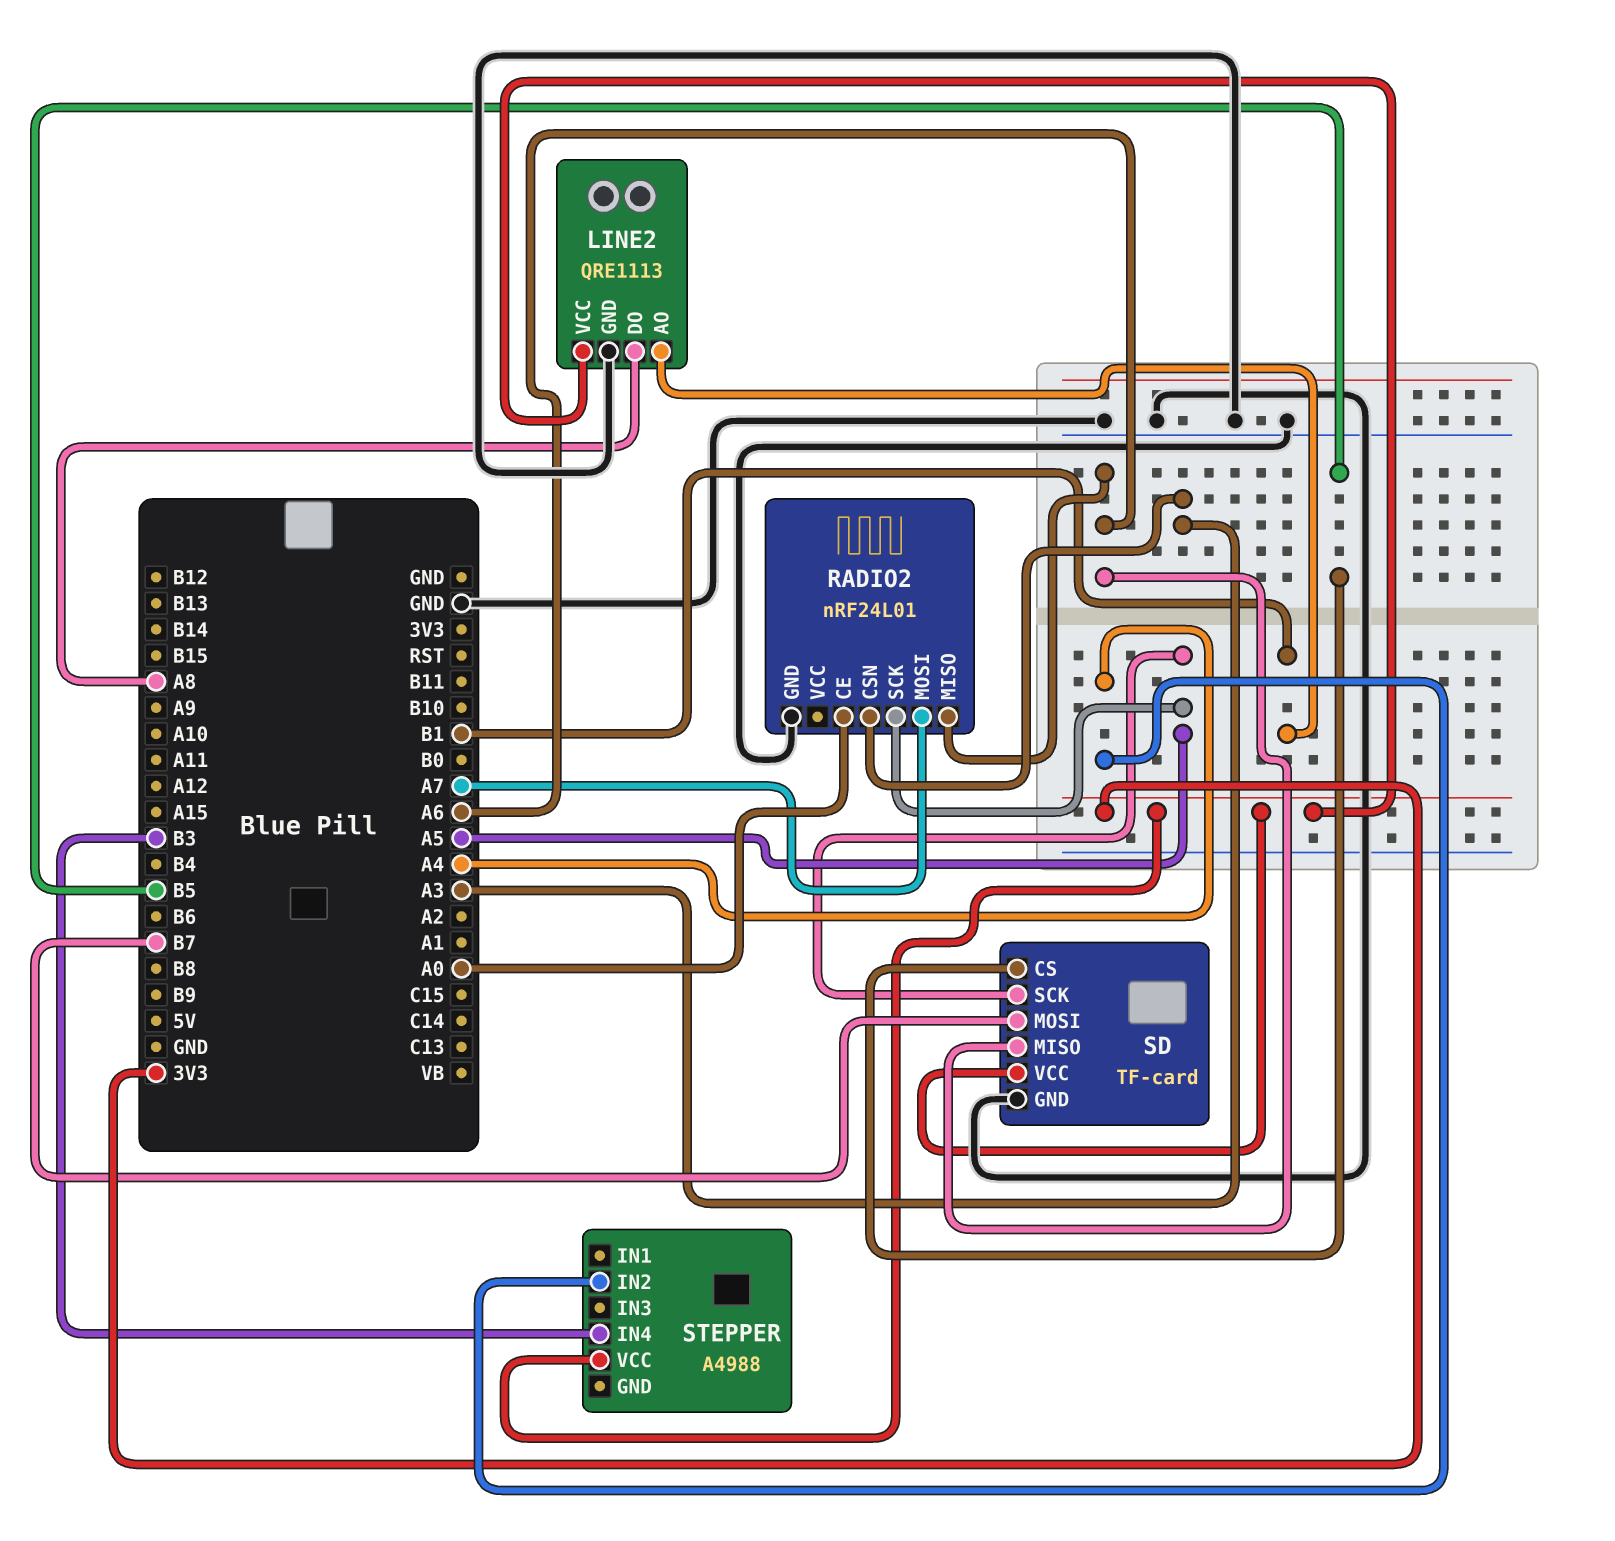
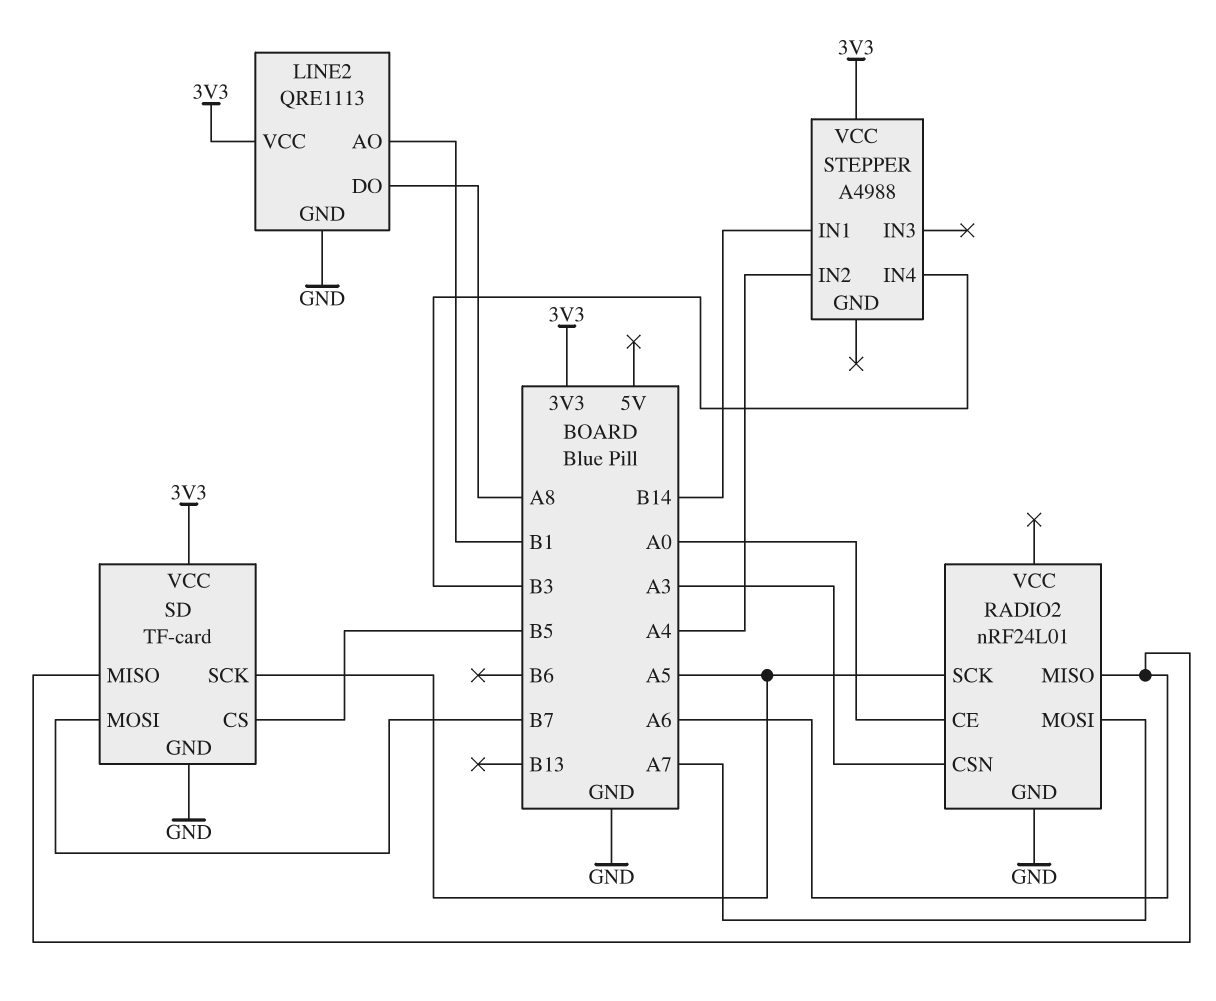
STEPPER pin IN1: none -> B14

